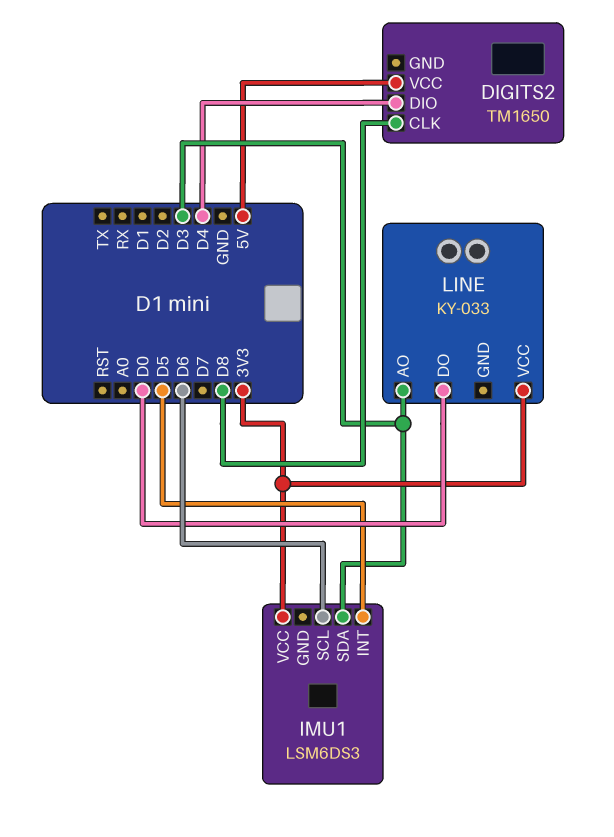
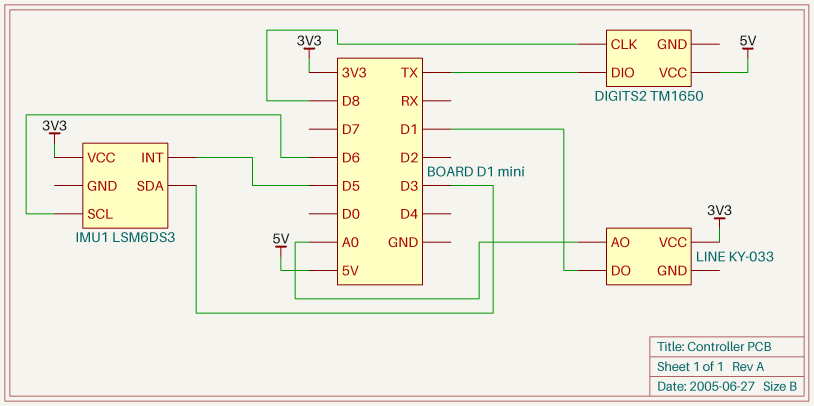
DIGITS2 pin DIO: D4 -> TX
LINE pin AO: D3 -> A0
LINE pin DO: D0 -> D1

